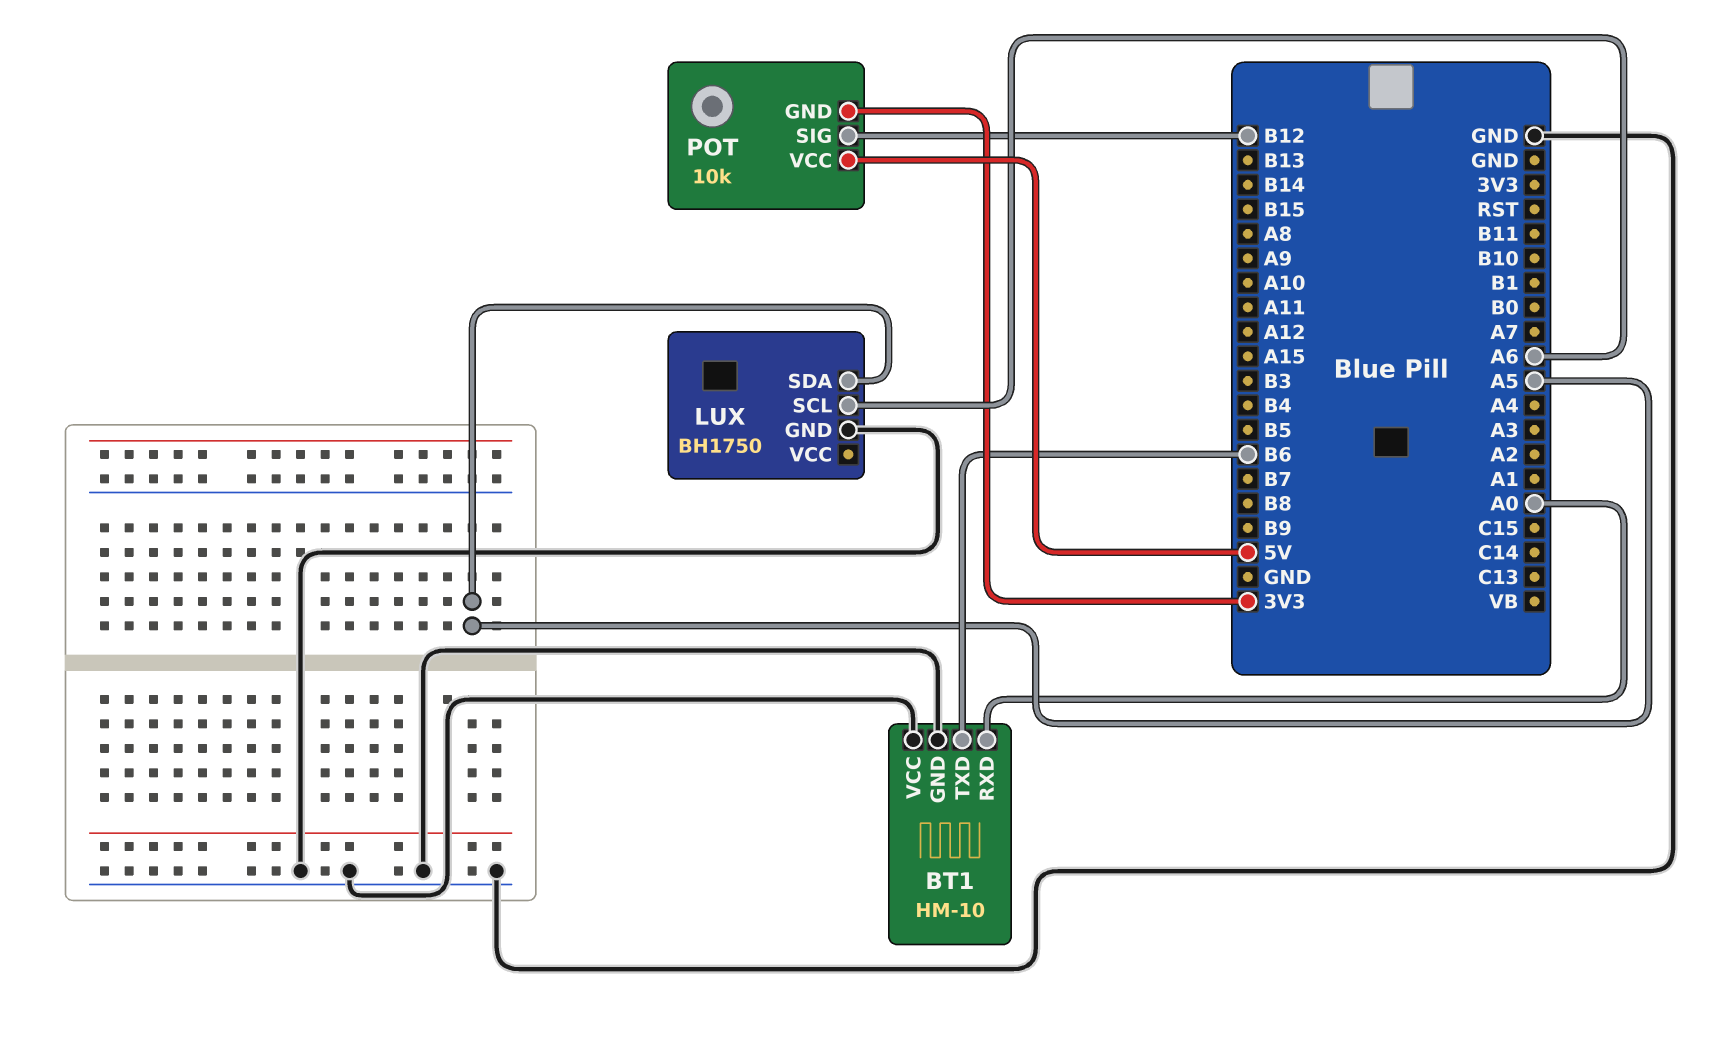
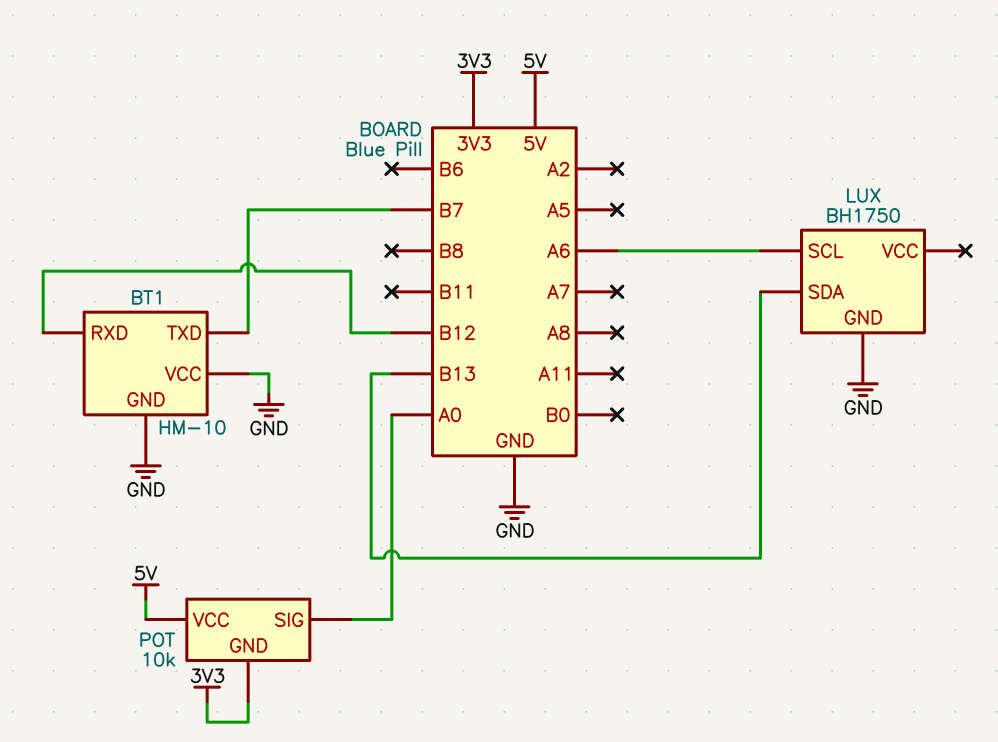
BT1 pin RXD: A0 -> B12
BT1 pin TXD: B6 -> B7
LUX pin SDA: A5 -> B13
POT pin SIG: B12 -> A0

